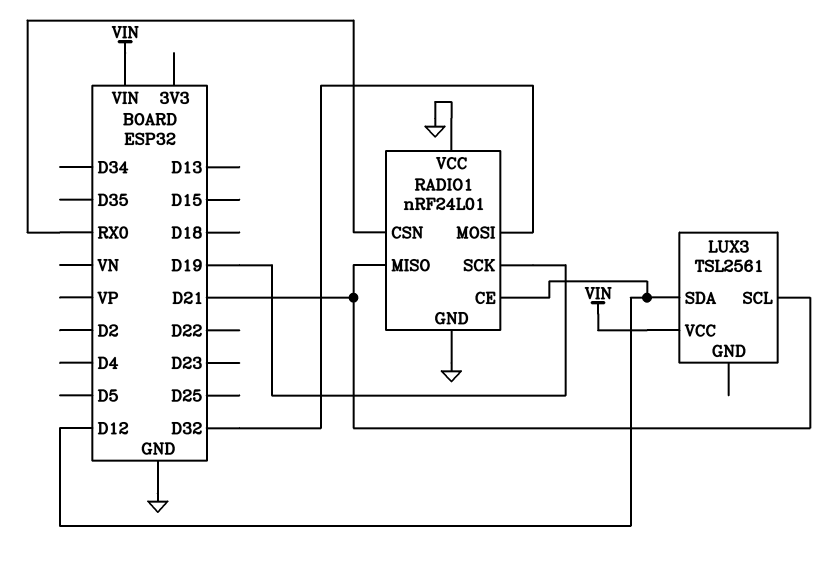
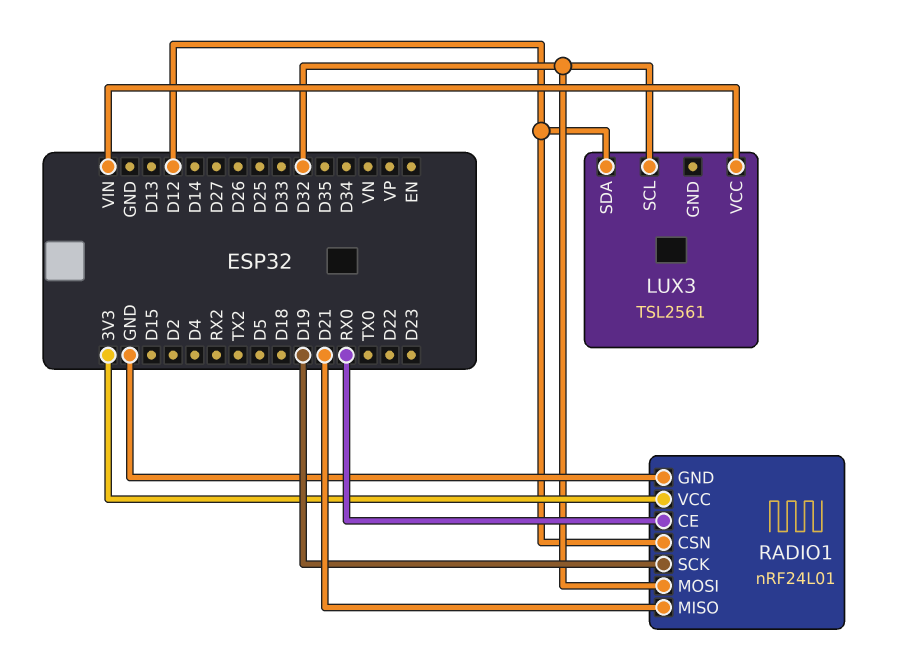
LUX3 pin SCL: D21 -> D32
RADIO1 pin CE: D12 -> RX0
RADIO1 pin CSN: RX0 -> D12
RADIO1 pin VCC: GND -> 3V3

